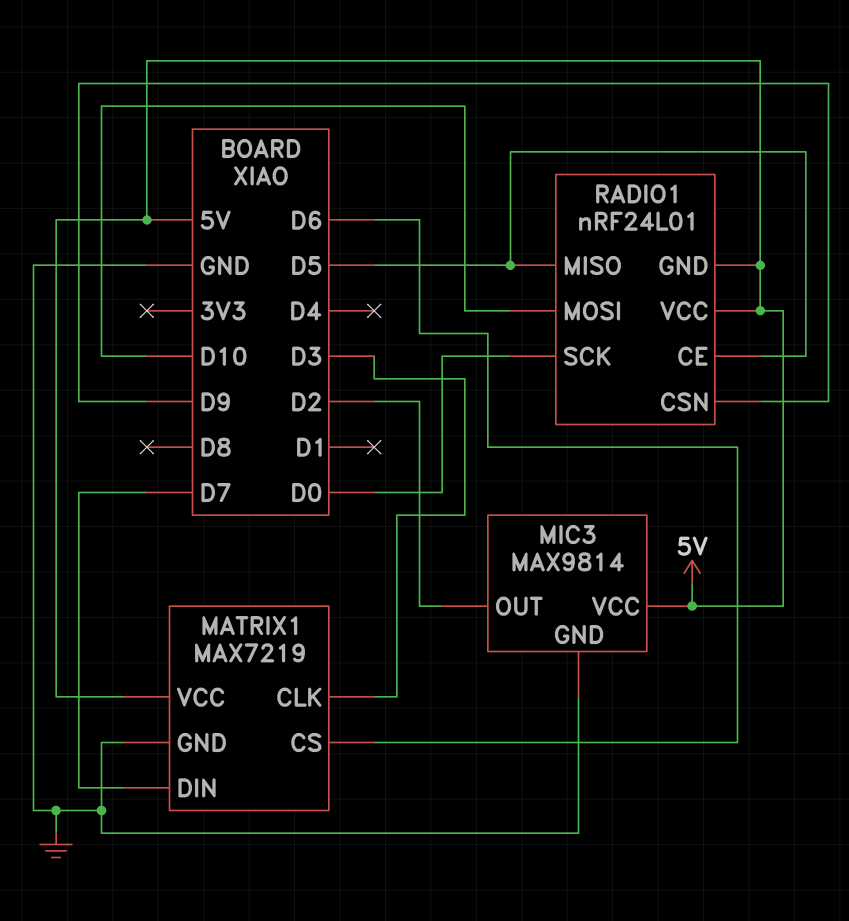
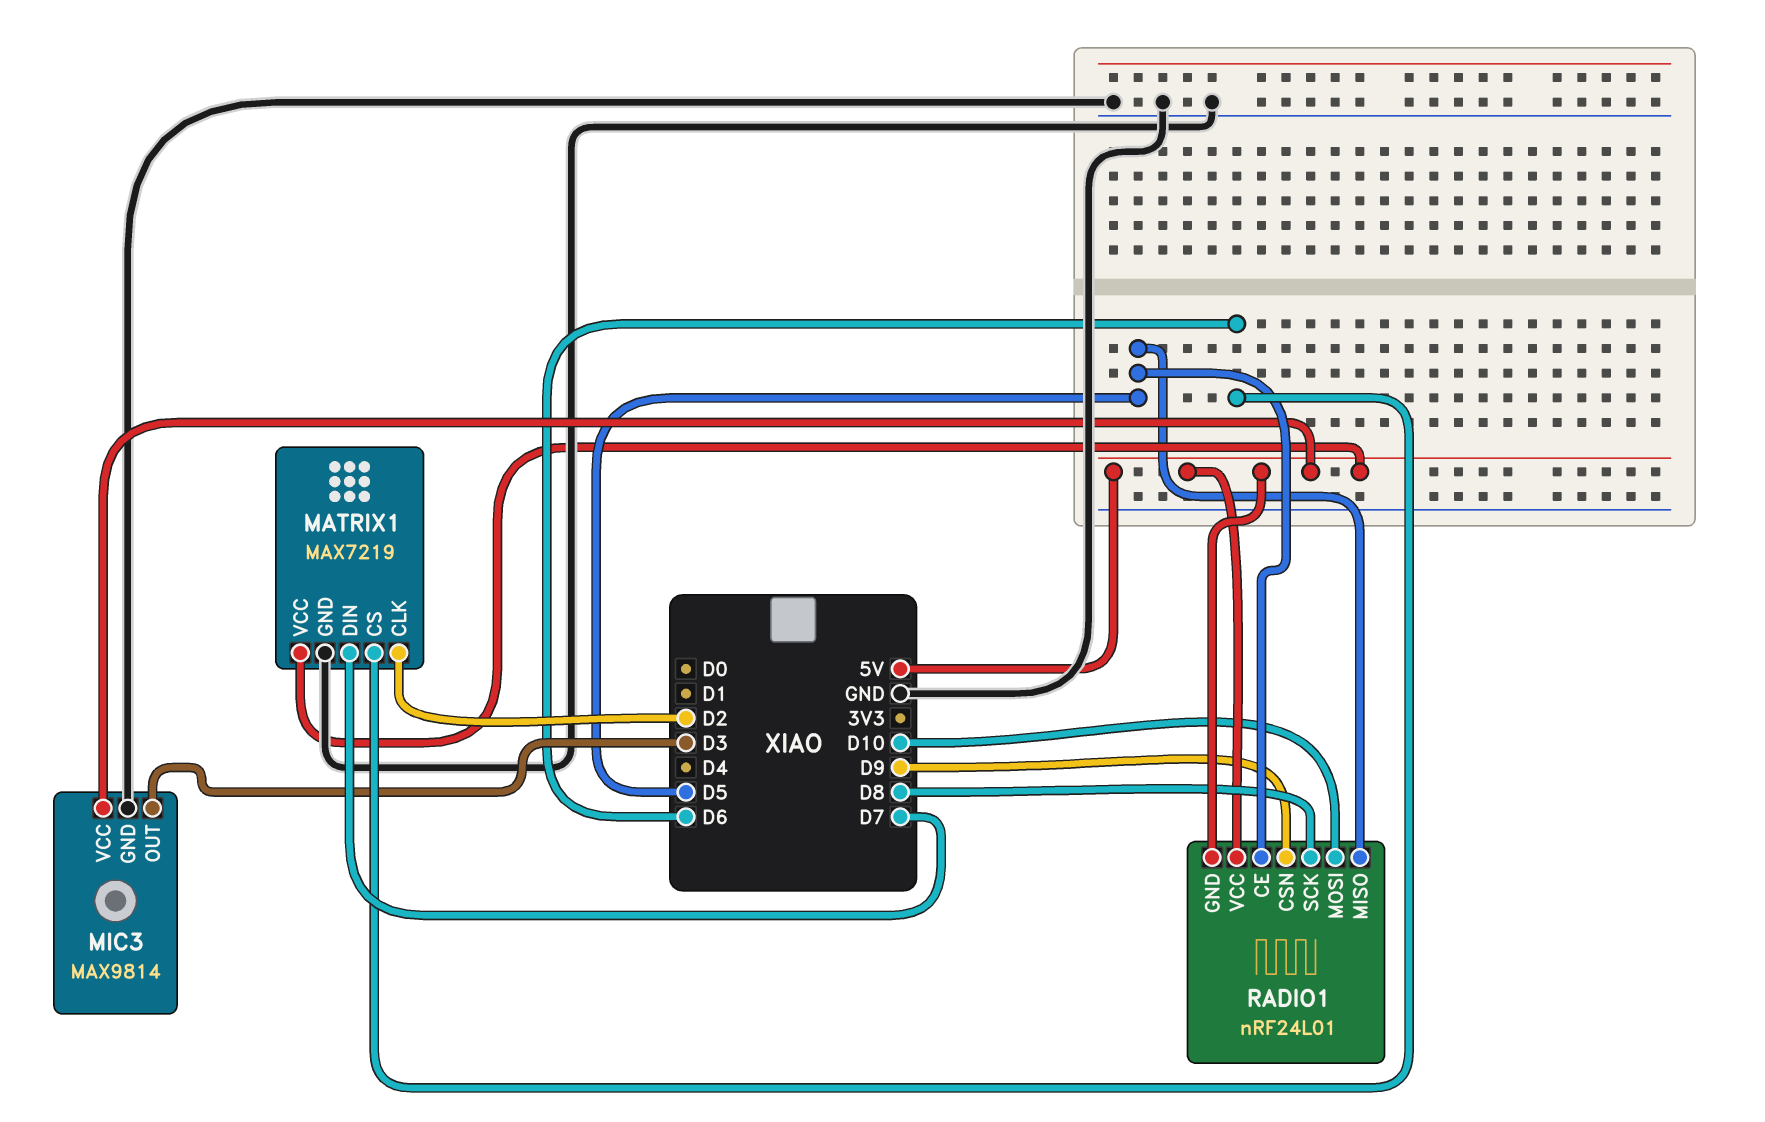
MATRIX1 pin CLK: D3 -> D2
MIC3 pin OUT: D2 -> D3
RADIO1 pin SCK: D0 -> D8

